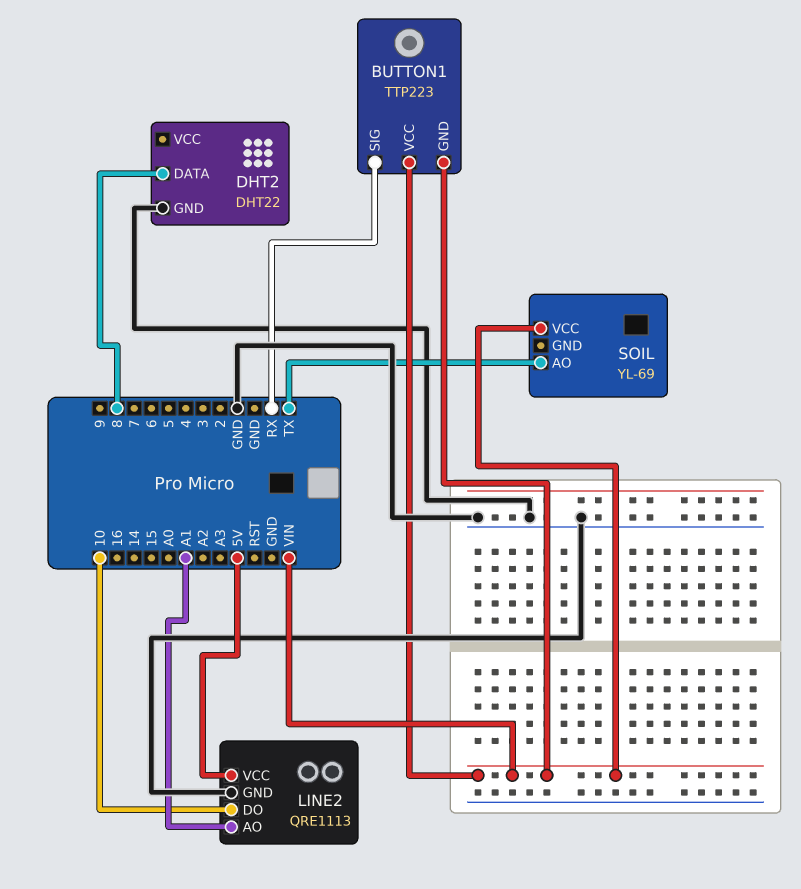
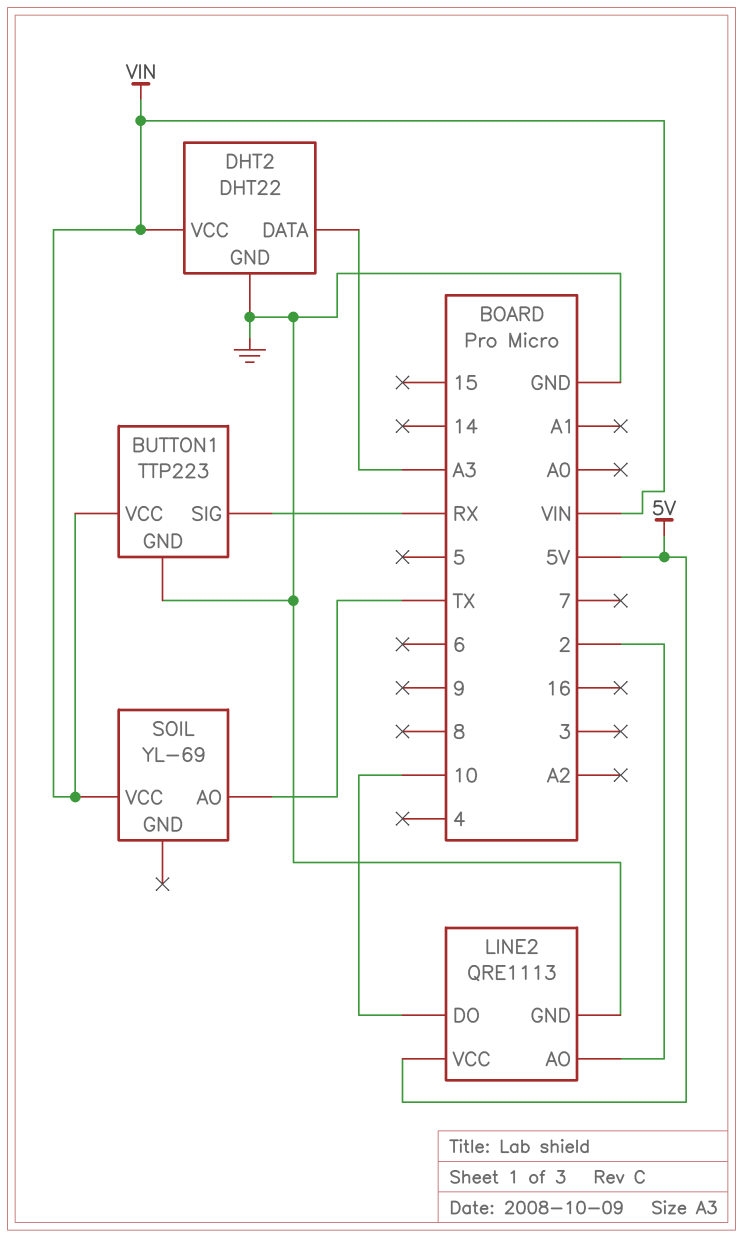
BUTTON1 pin GND: VIN -> GND
DHT2 pin DATA: 8 -> A3
DHT2 pin VCC: none -> VIN
LINE2 pin AO: A1 -> 2

